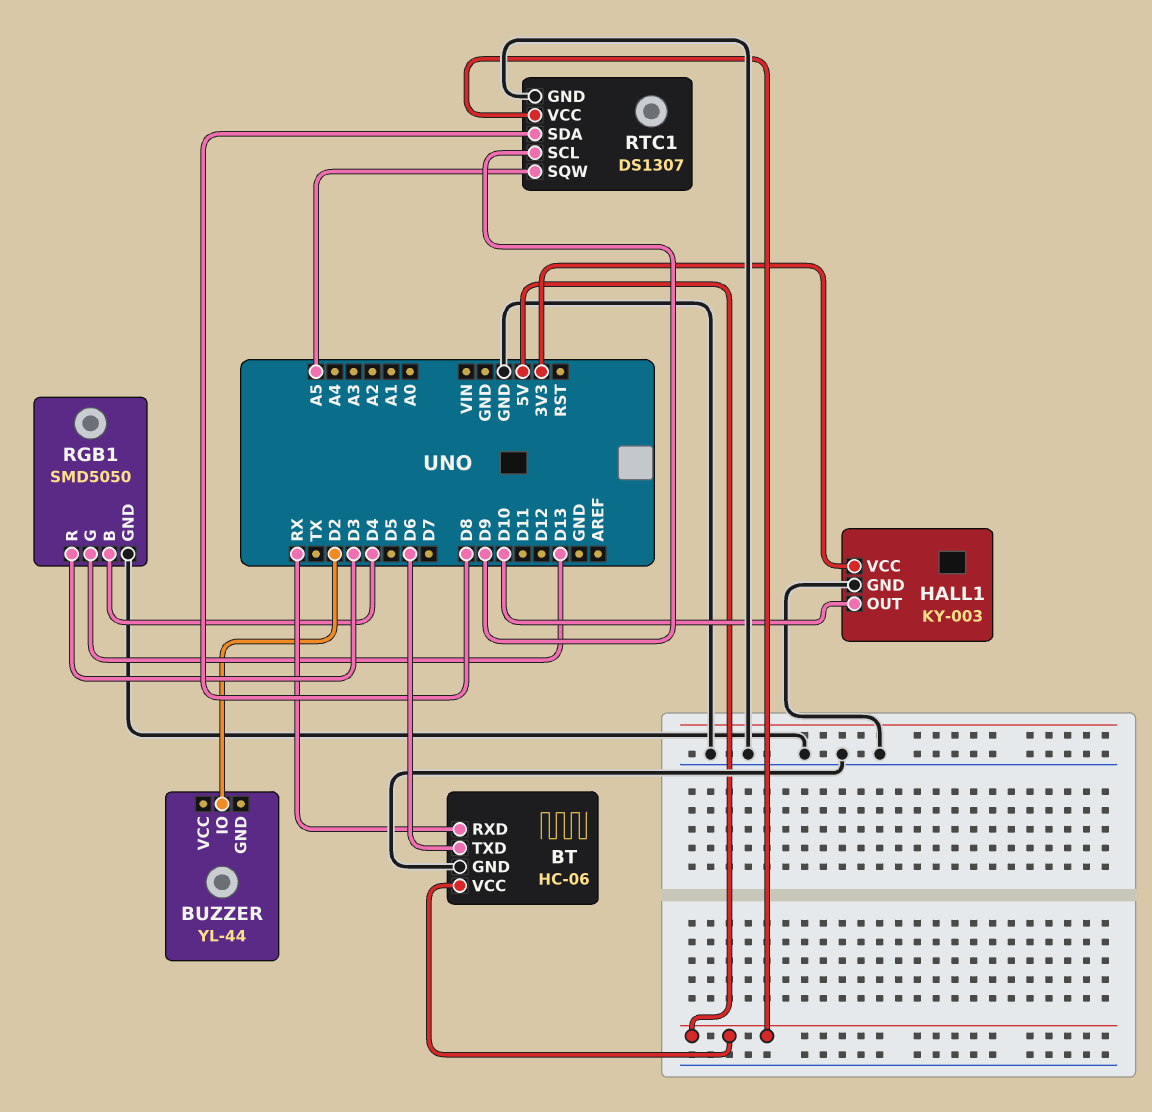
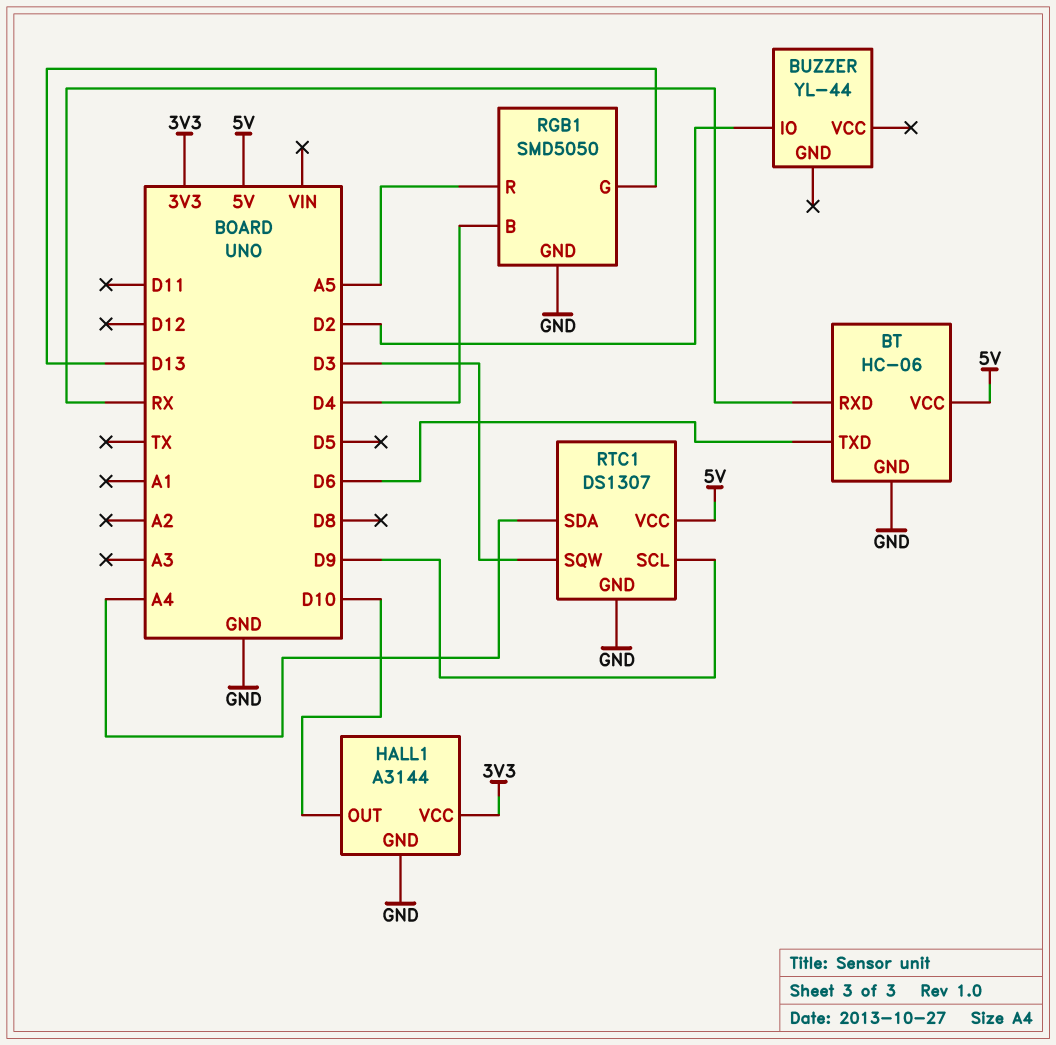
HALL1: KY-003 -> A3144
RGB1 pin R: D3 -> A5
RTC1 pin SDA: D8 -> A4
RTC1 pin SQW: A5 -> D3

